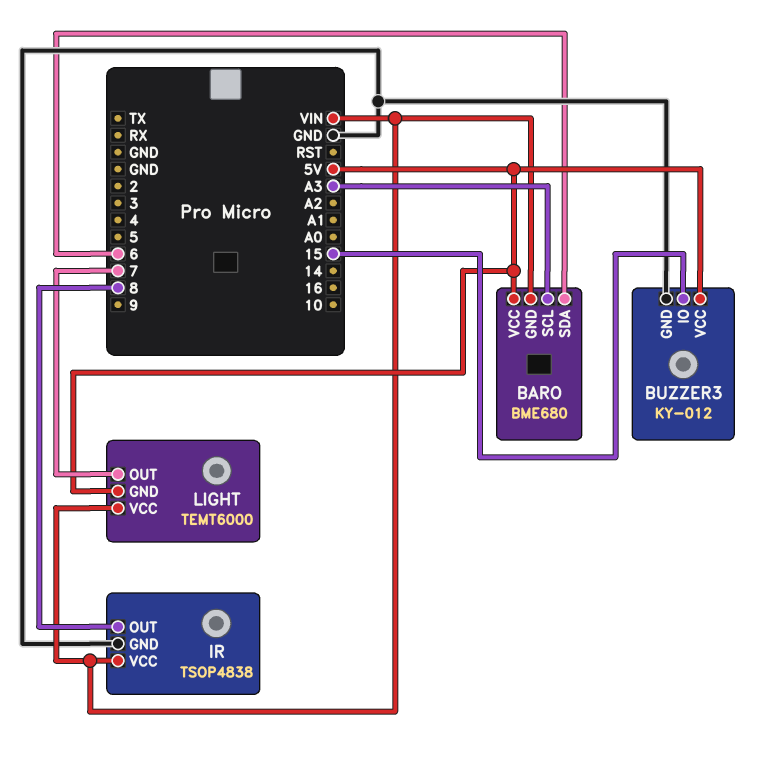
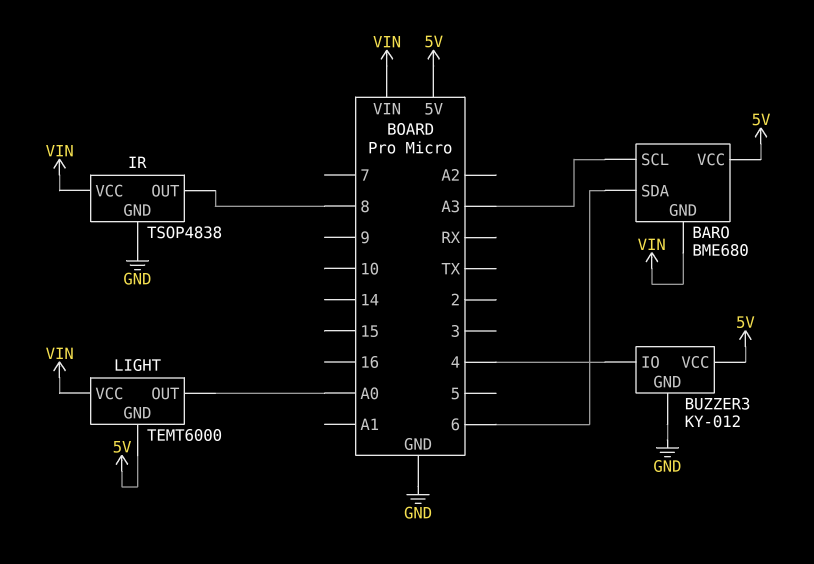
BUZZER3 pin IO: 15 -> 4
LIGHT pin OUT: 7 -> A0

